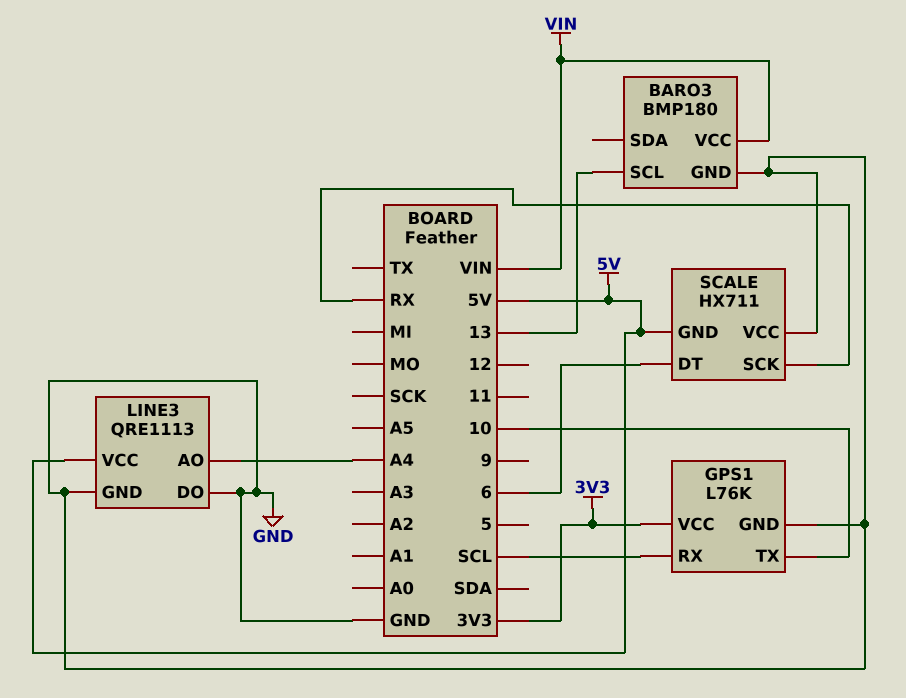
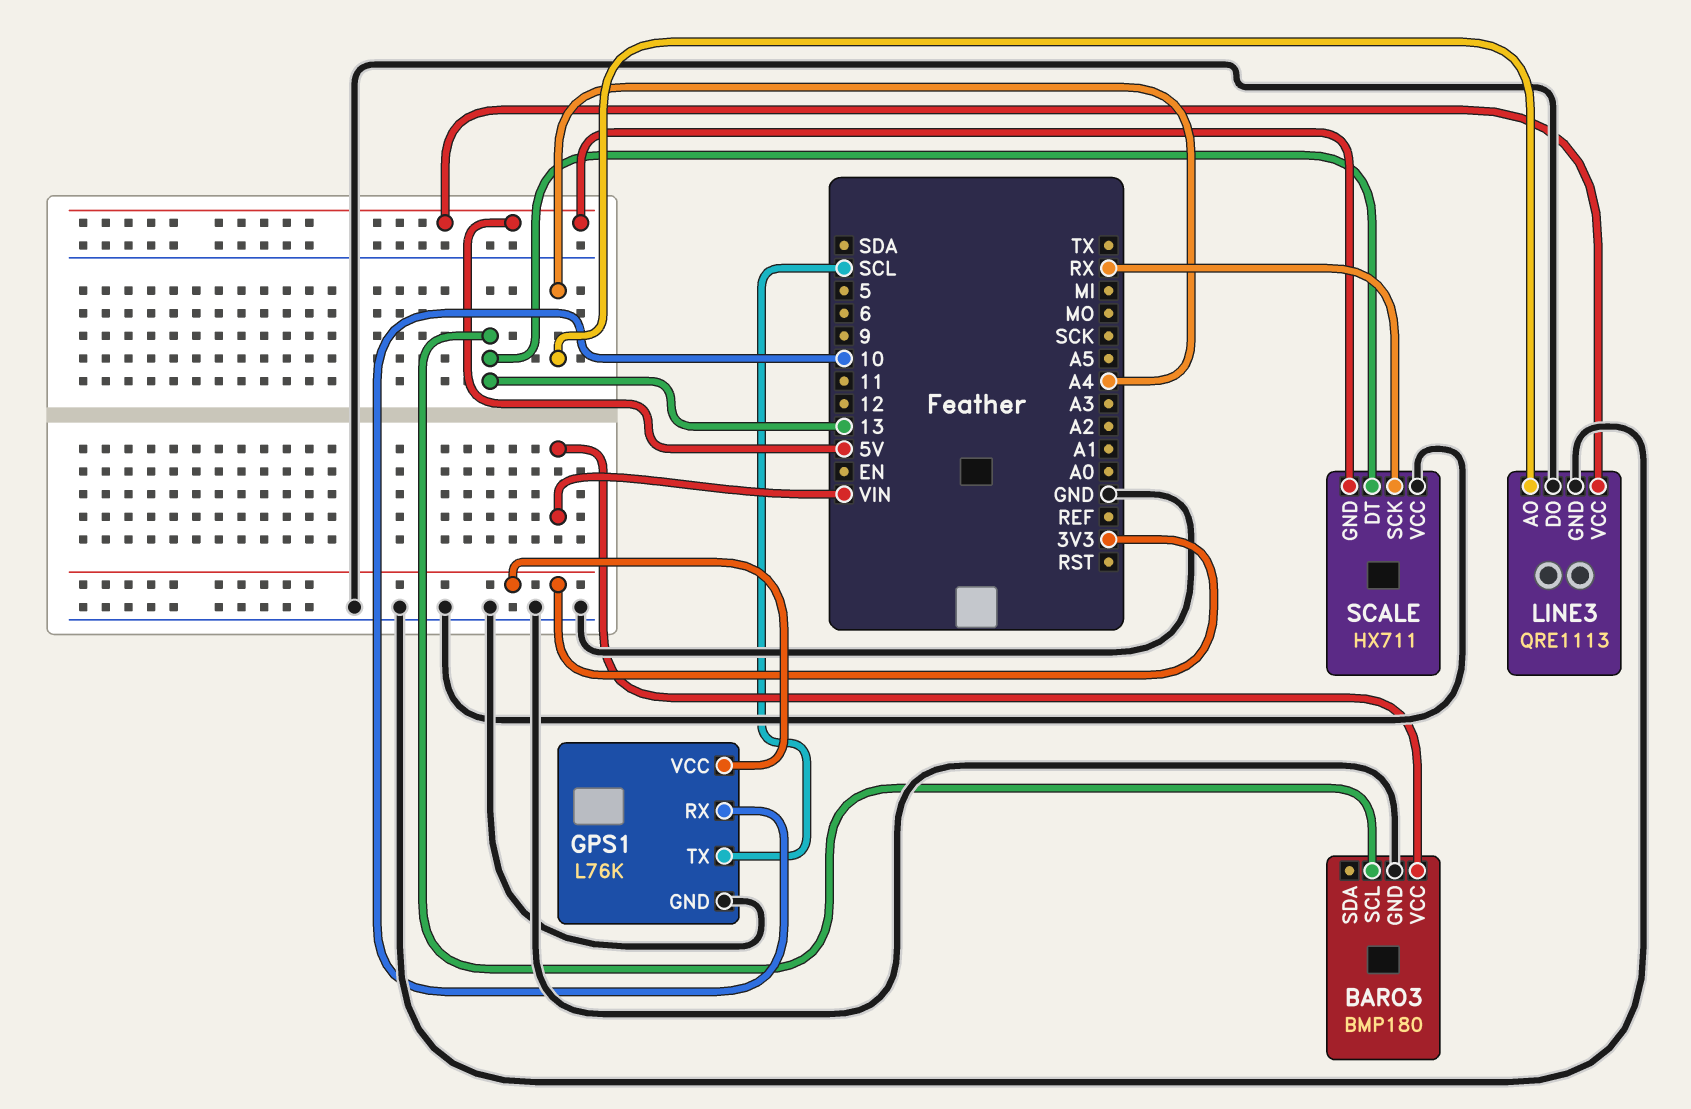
GPS1 pin RX: SCL -> 10
GPS1 pin TX: 10 -> SCL
SCALE pin DT: 6 -> 13

